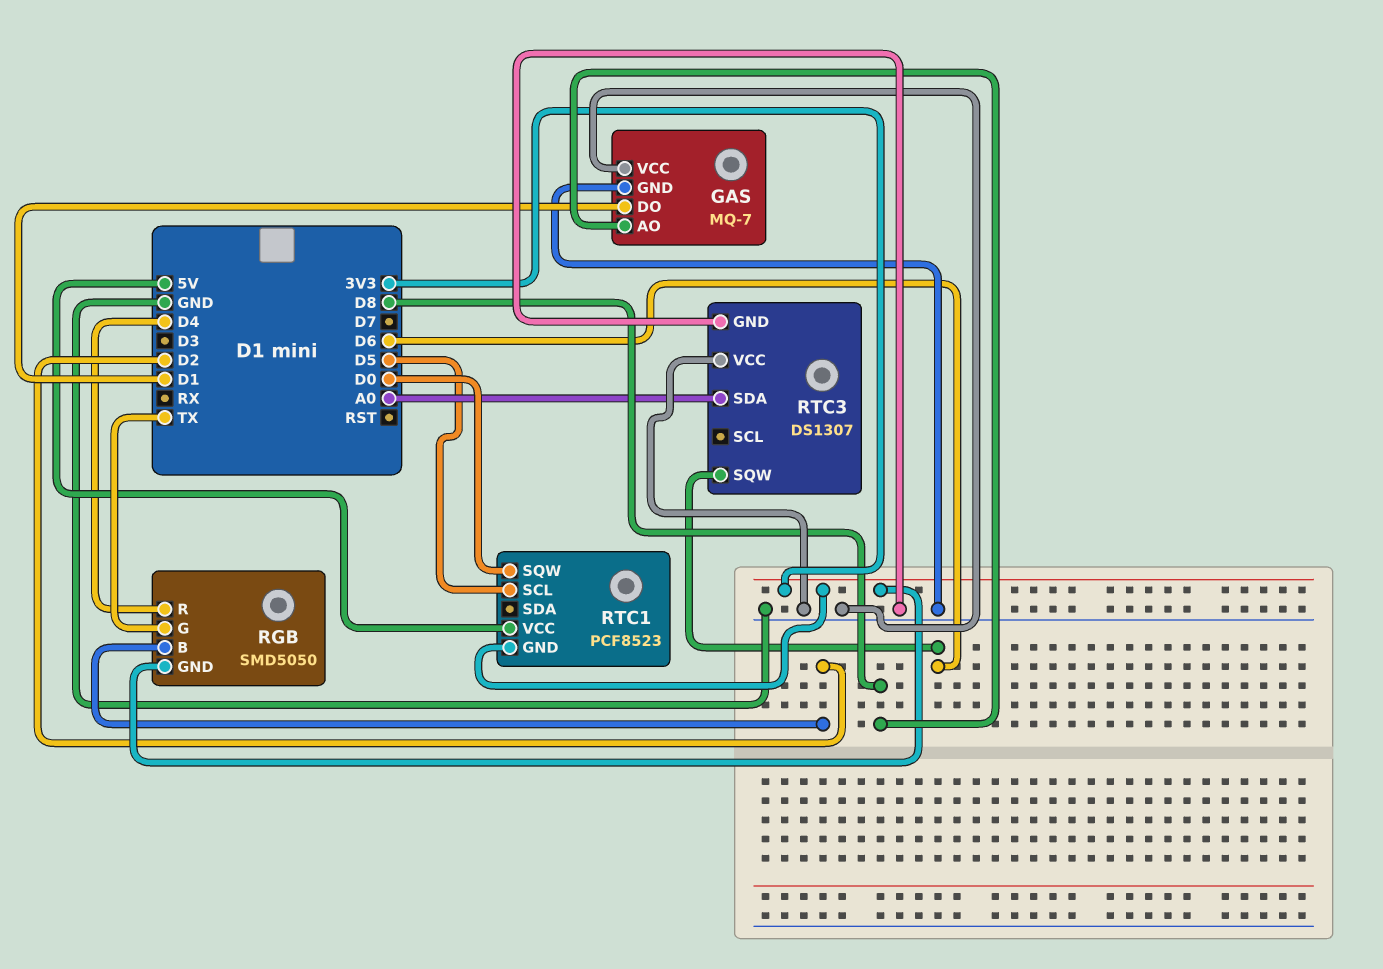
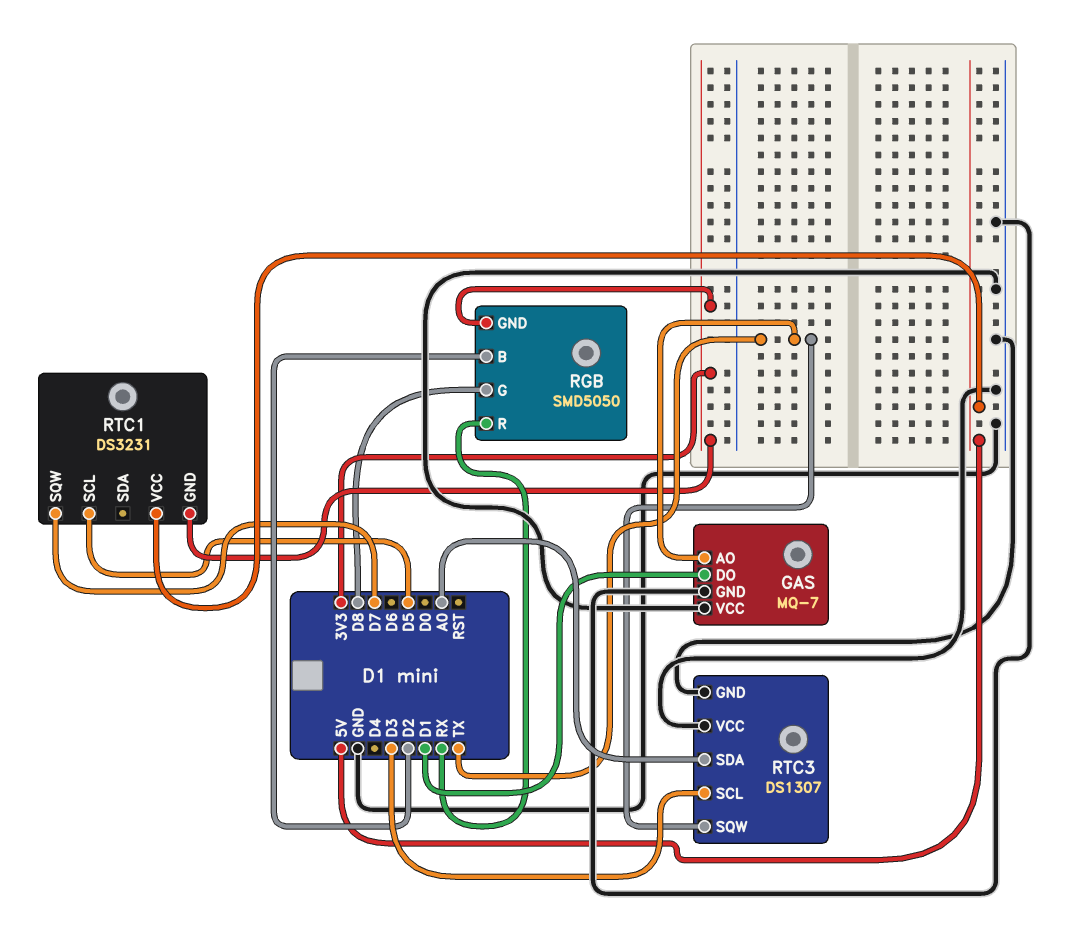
GAS pin AO: D8 -> TX
RGB pin G: TX -> D8
RGB pin R: D4 -> RX
RTC1: PCF8523 -> DS3231
RTC1 pin SQW: D0 -> D7
RTC3 pin SCL: none -> D3
RTC3 pin SQW: D6 -> TX

